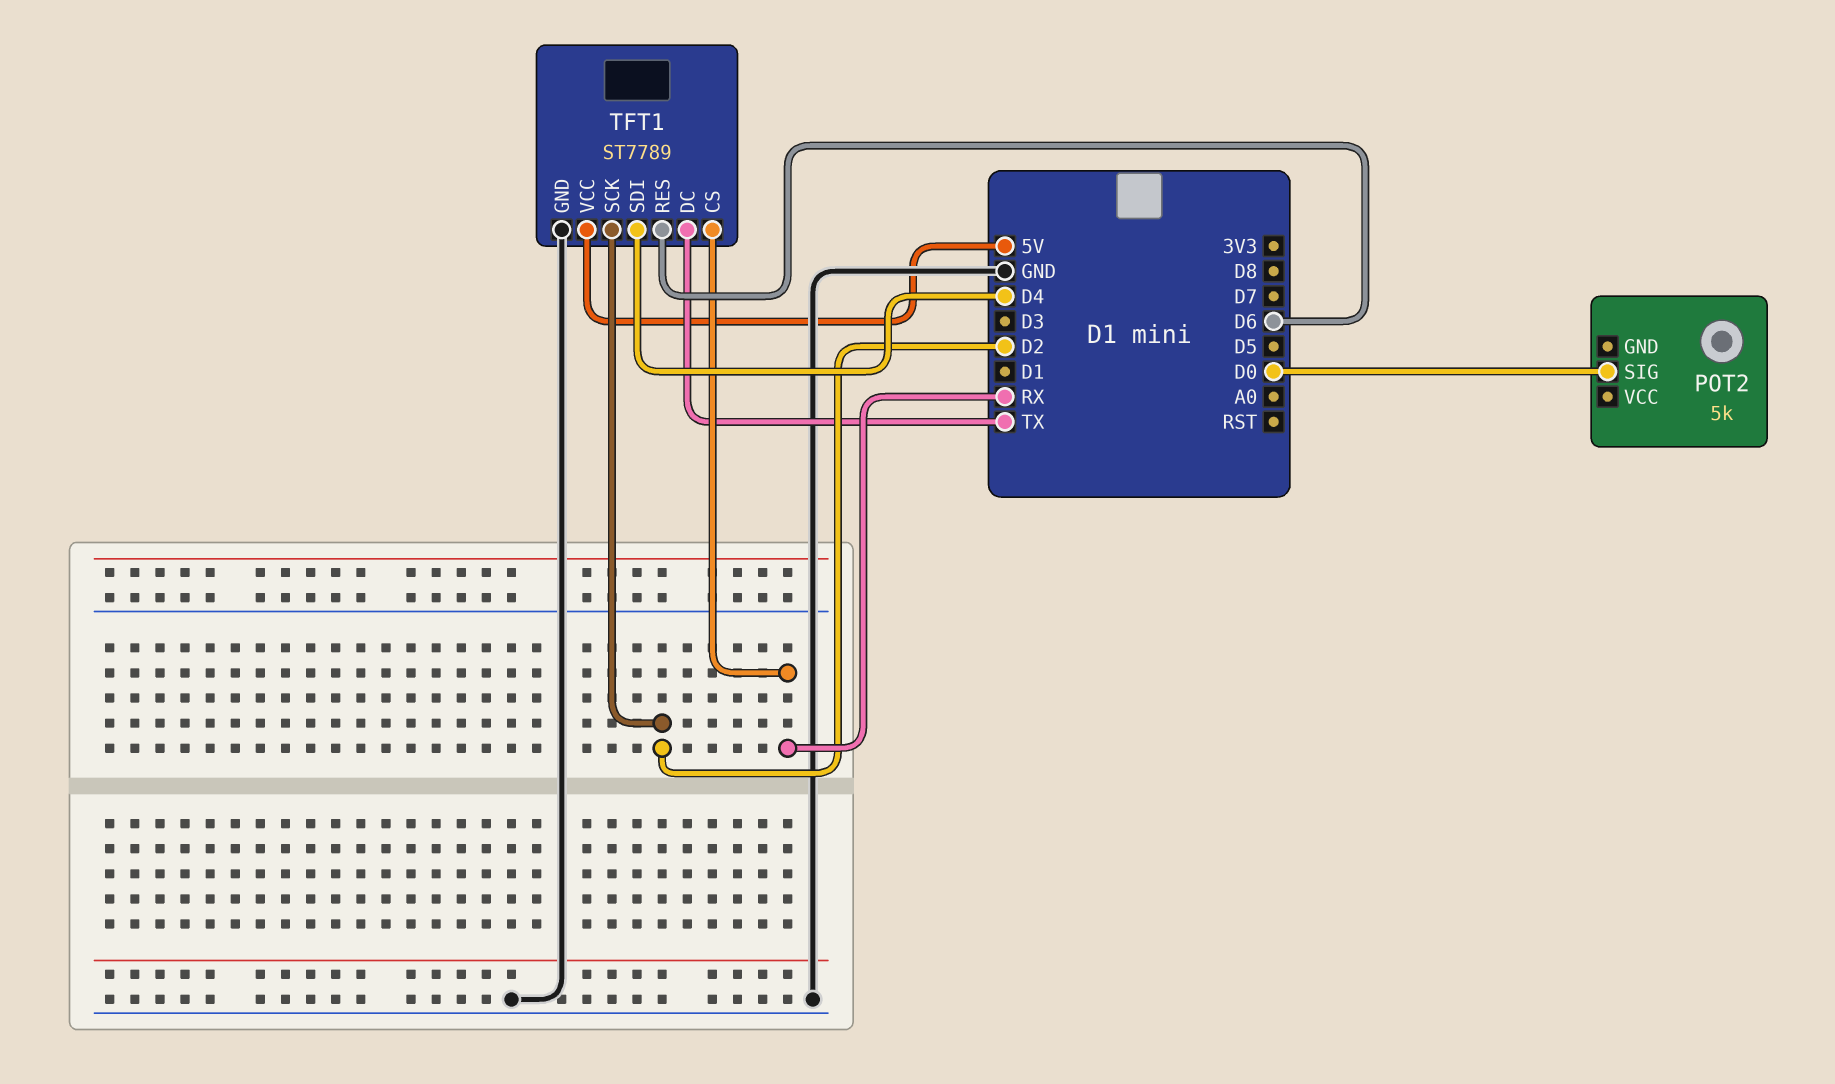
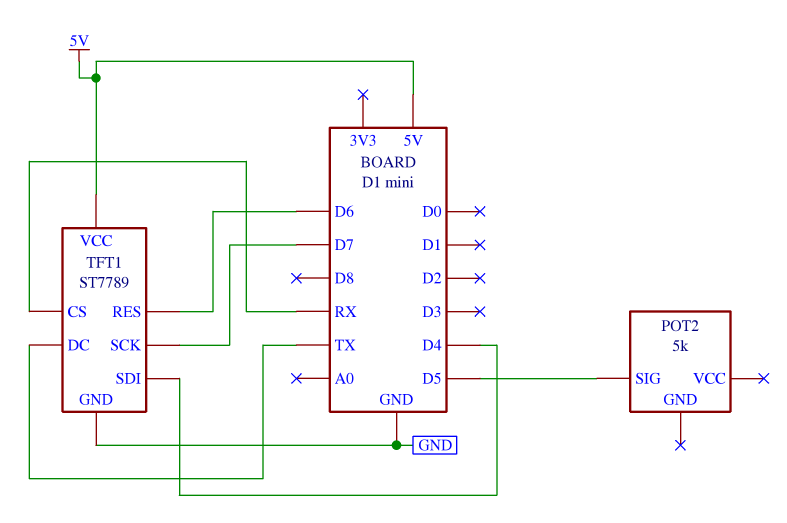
POT2 pin SIG: D0 -> D5
TFT1 pin SCK: D2 -> D7

